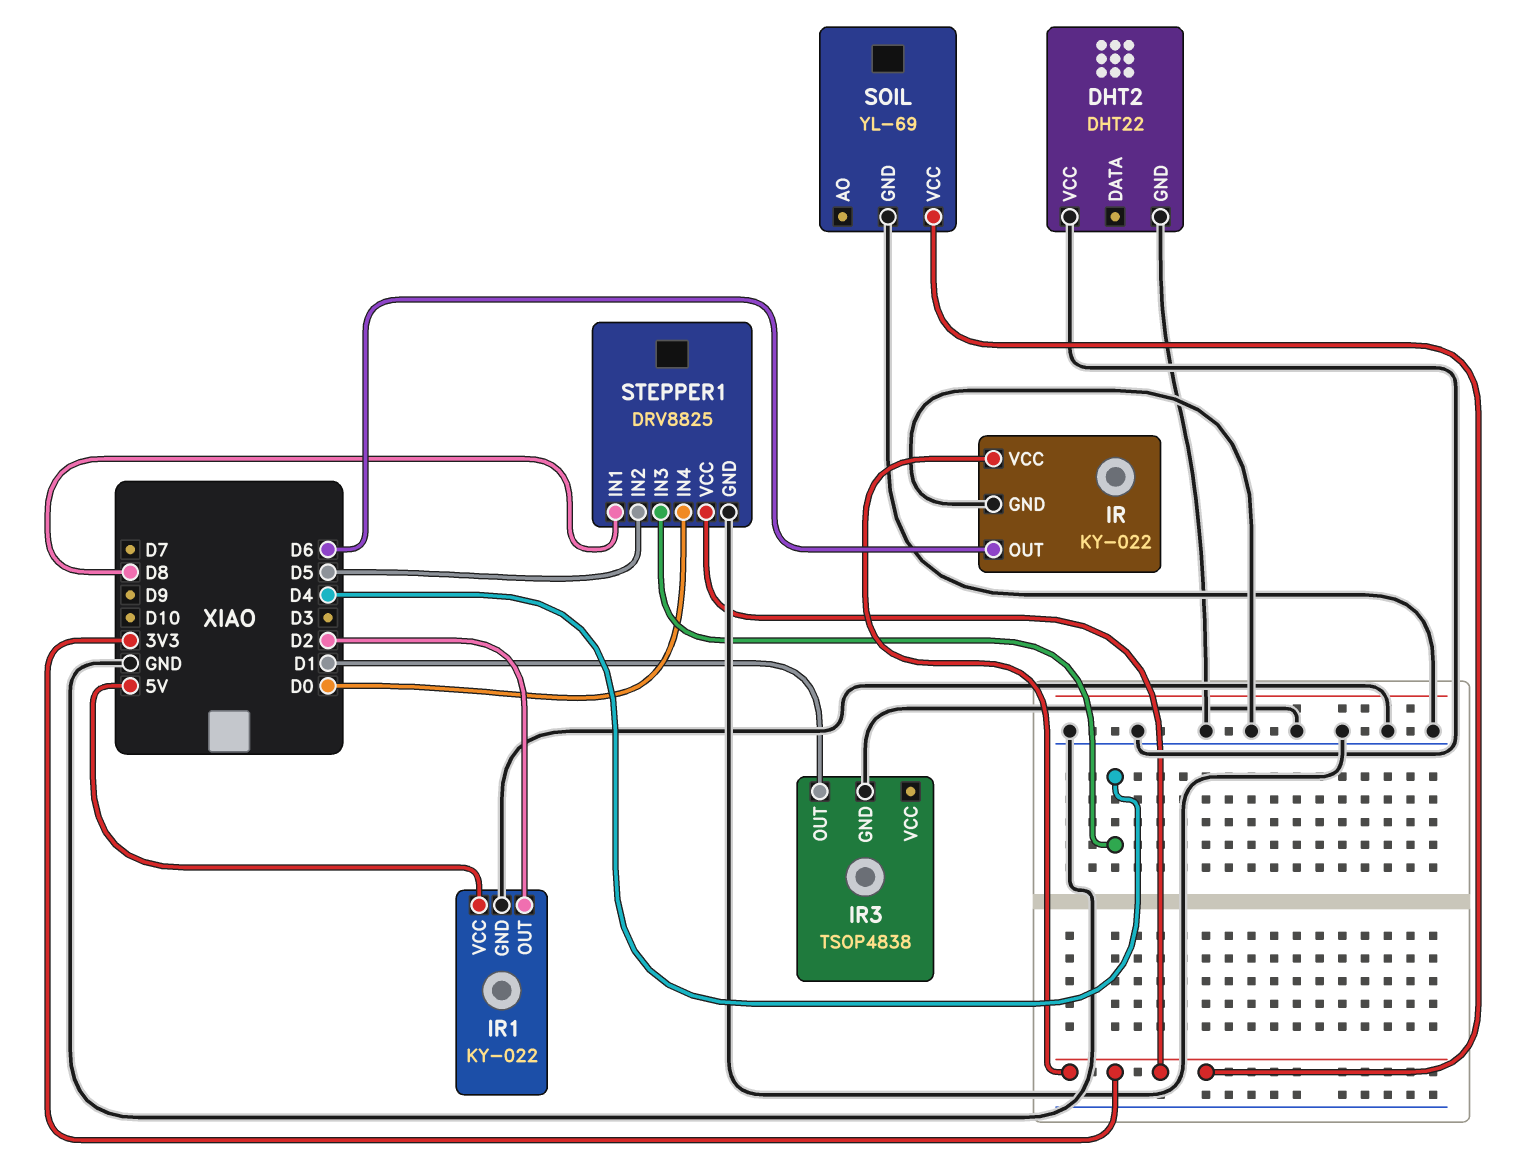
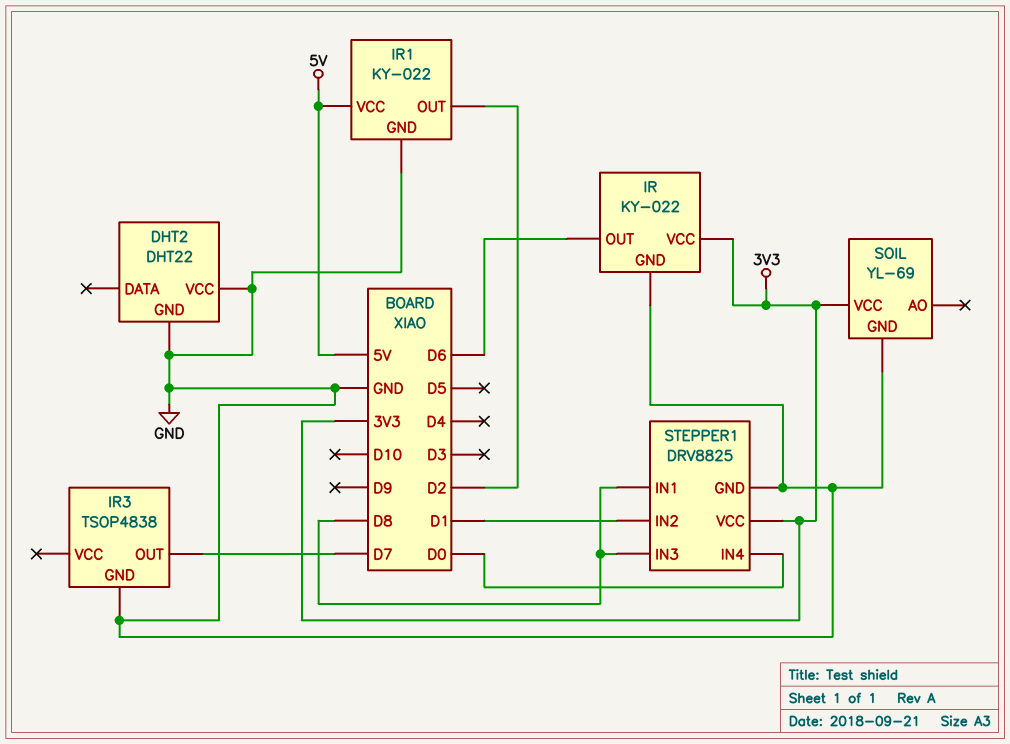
IR3 pin OUT: D1 -> D7
STEPPER1 pin IN2: D5 -> D1
STEPPER1 pin IN3: D4 -> D8

